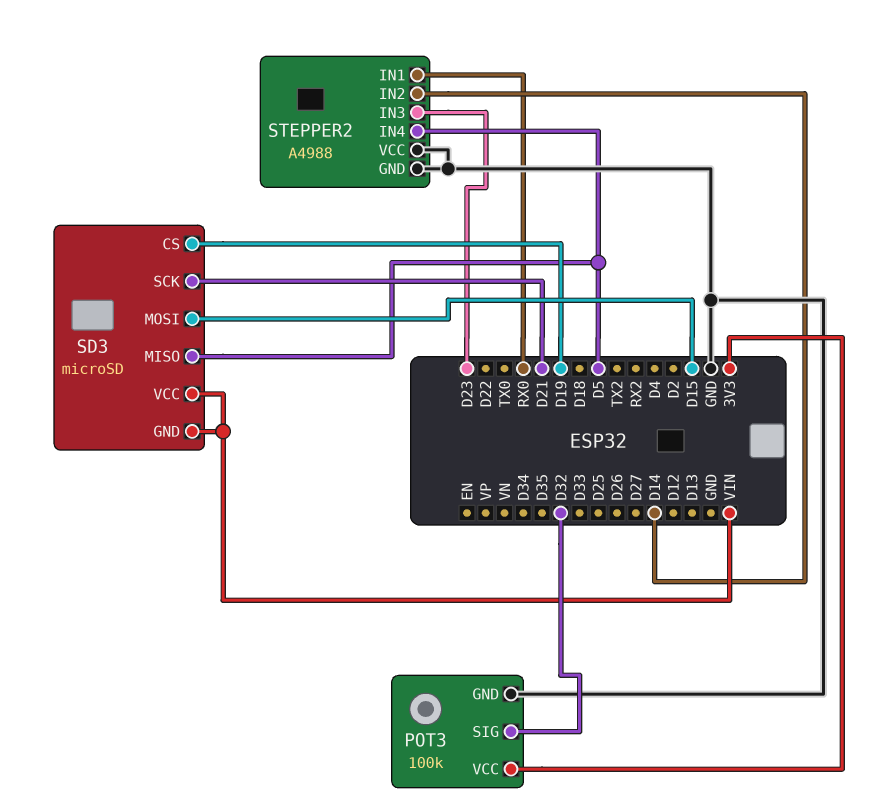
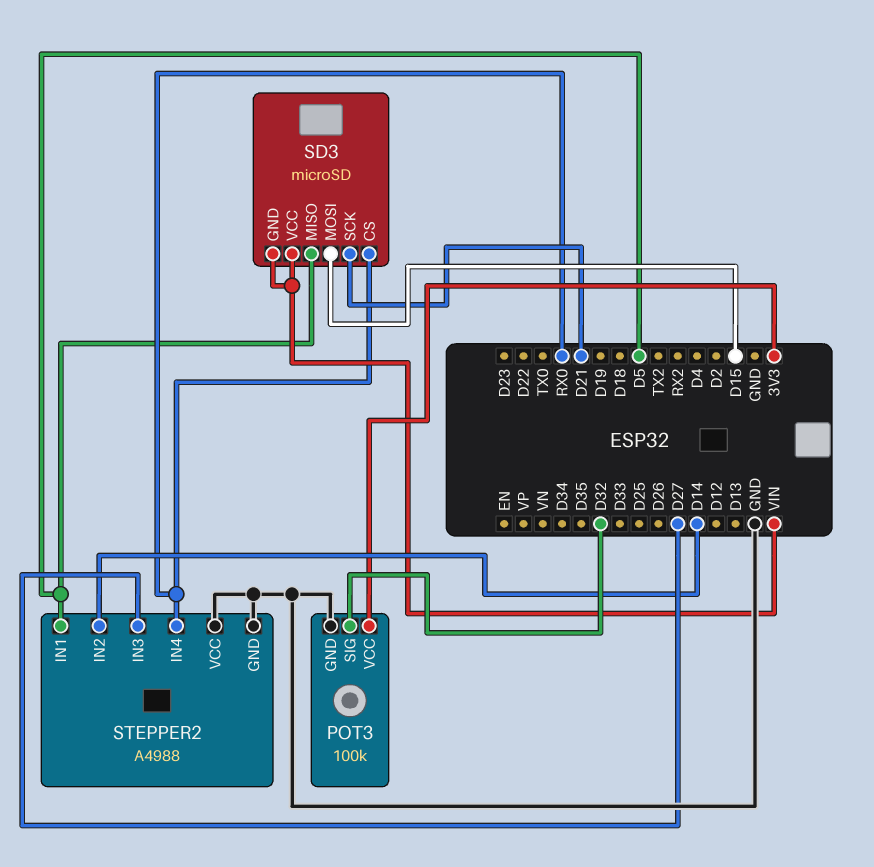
SD3 pin CS: D19 -> RX0
STEPPER2 pin IN1: RX0 -> D5
STEPPER2 pin IN3: D23 -> D27
STEPPER2 pin IN4: D5 -> RX0

